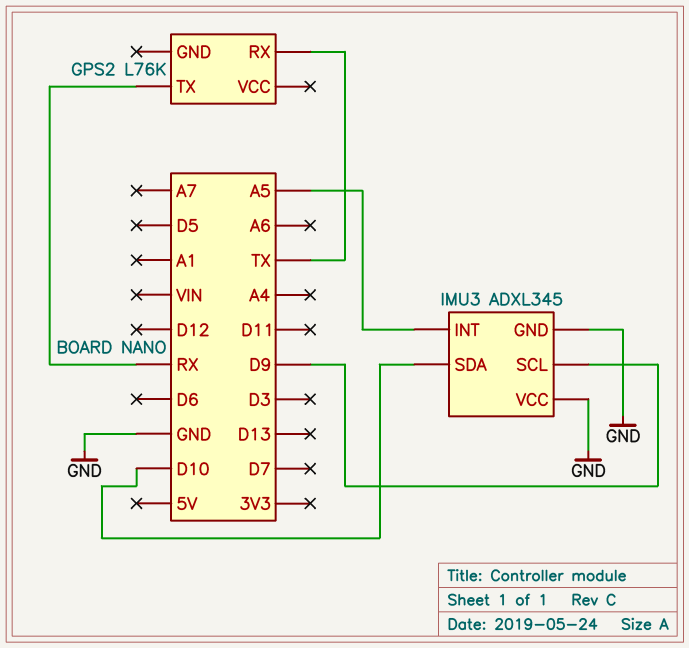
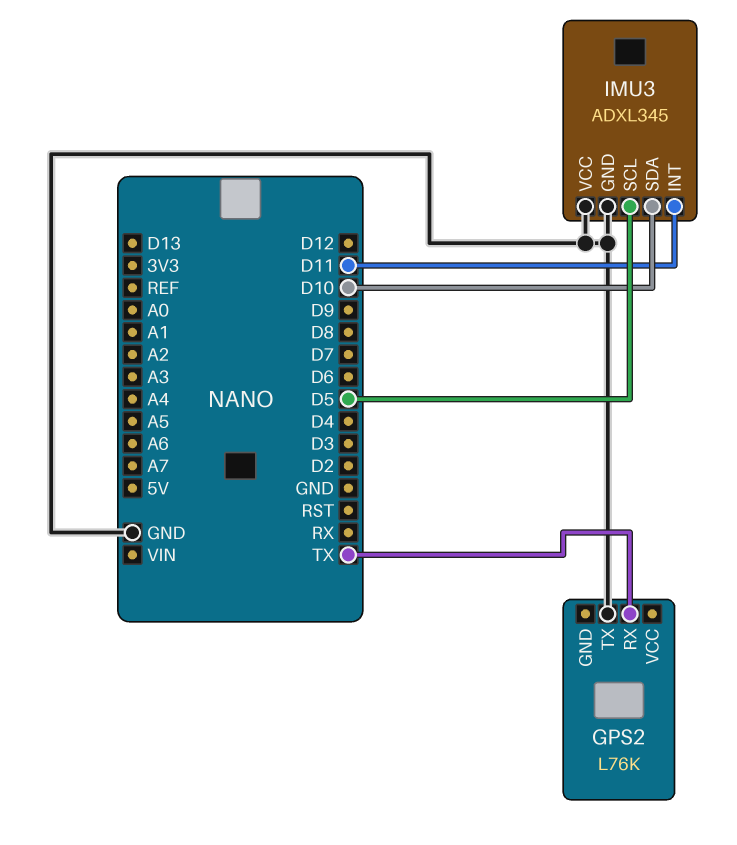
GPS2 pin TX: RX -> GND
IMU3 pin INT: A5 -> D11
IMU3 pin SCL: D9 -> D5

